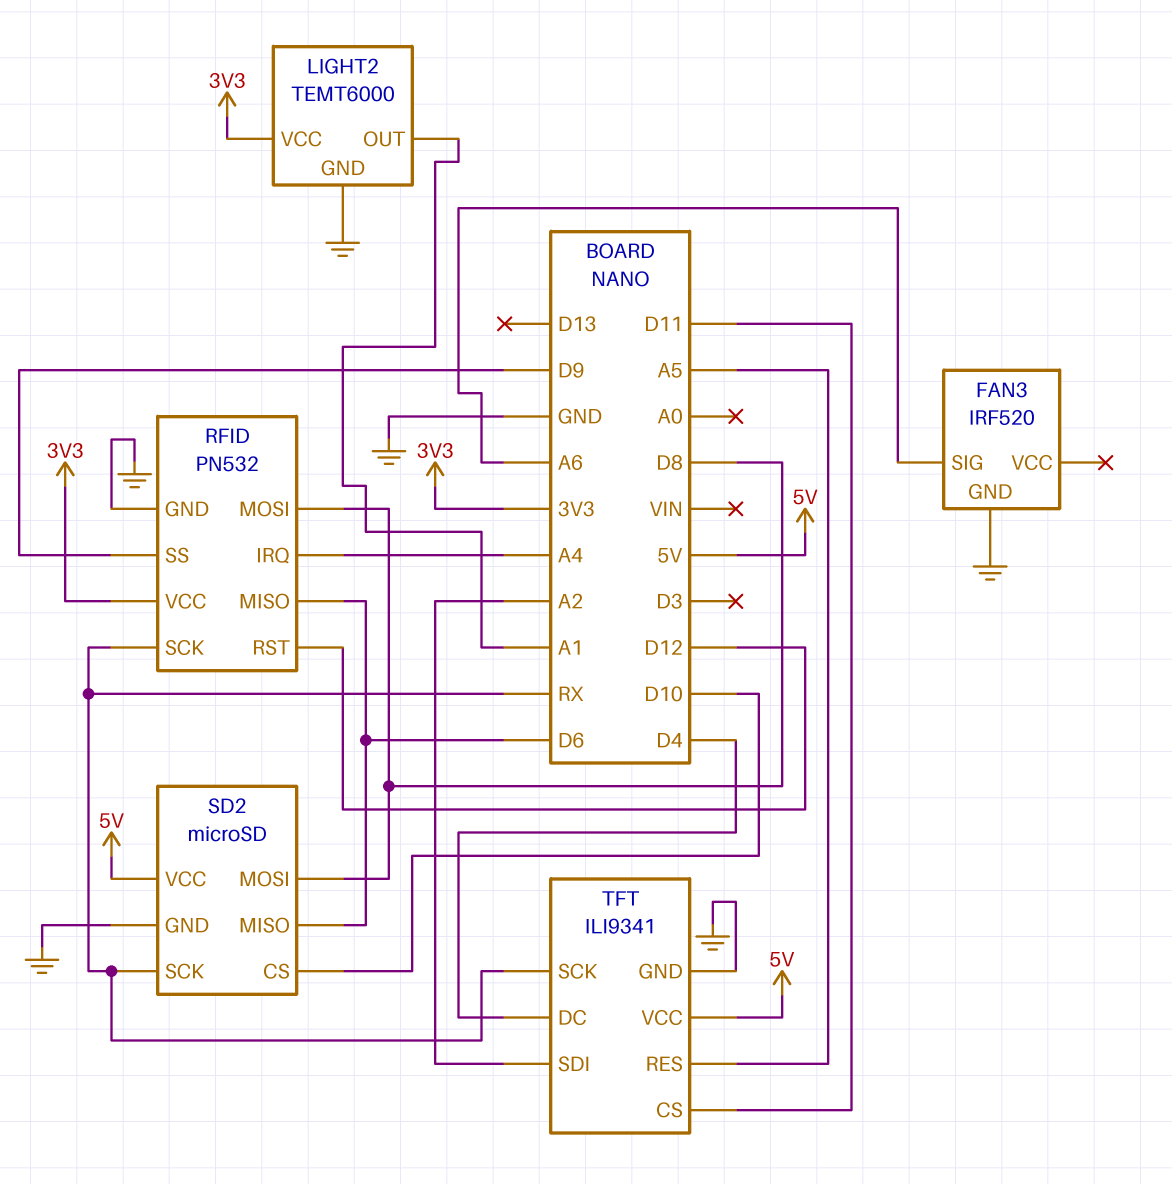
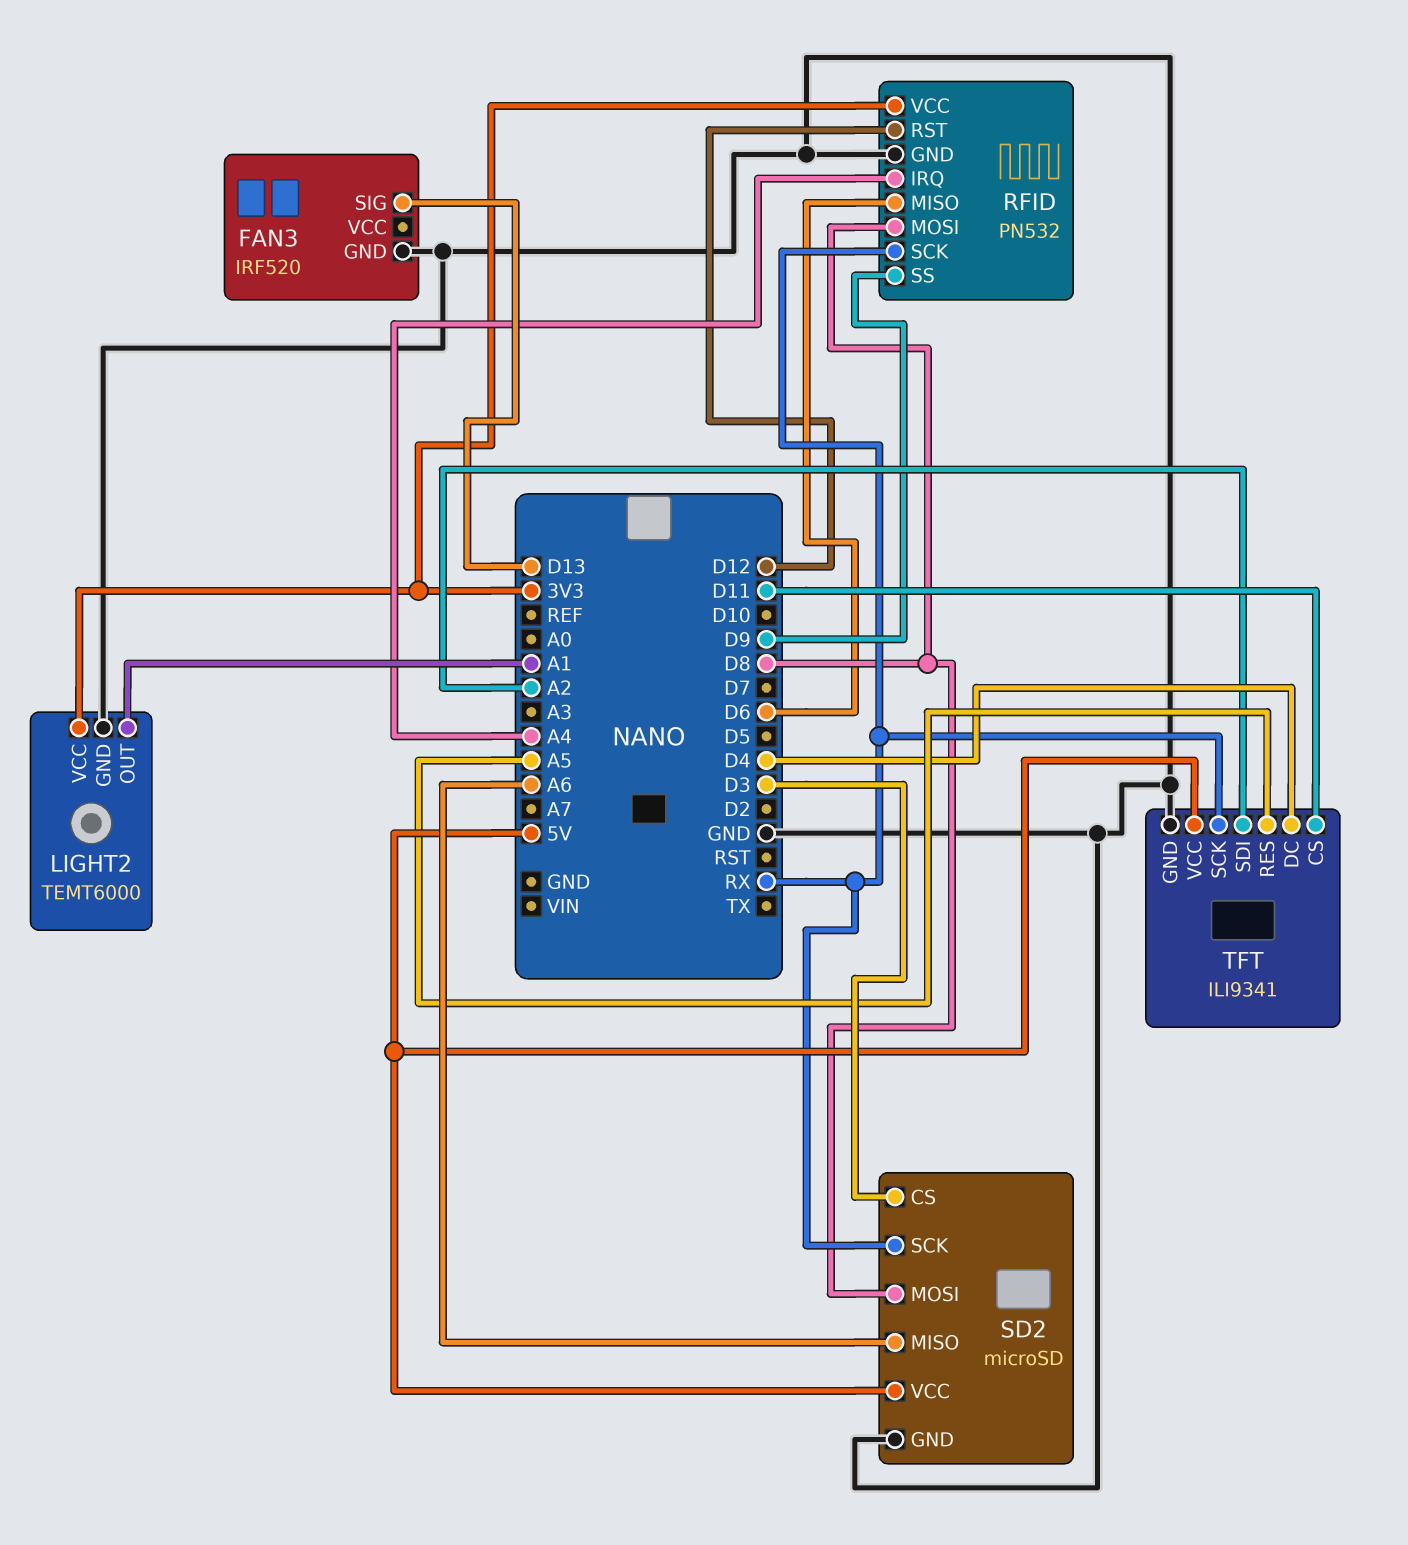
FAN3 pin SIG: A6 -> D13
SD2 pin CS: D10 -> D3
SD2 pin MISO: D6 -> A6

